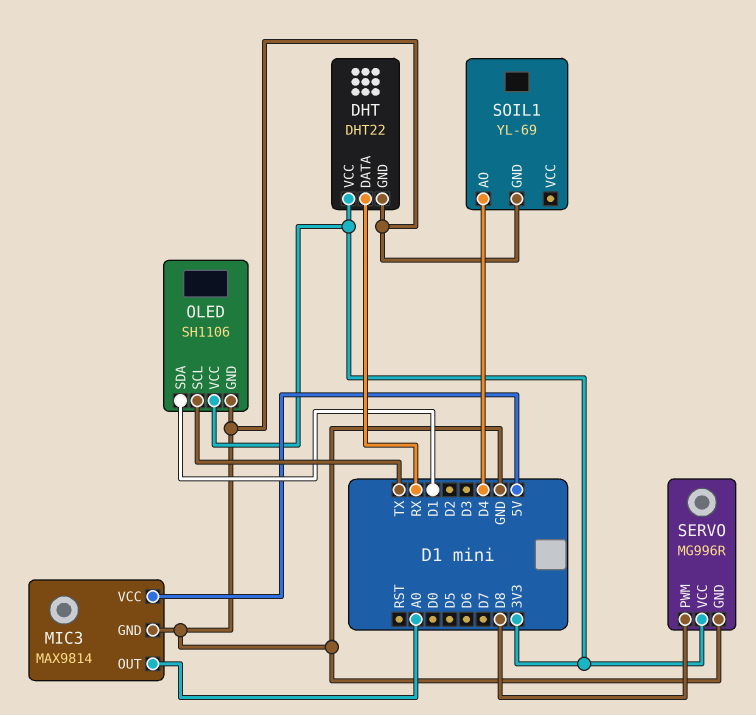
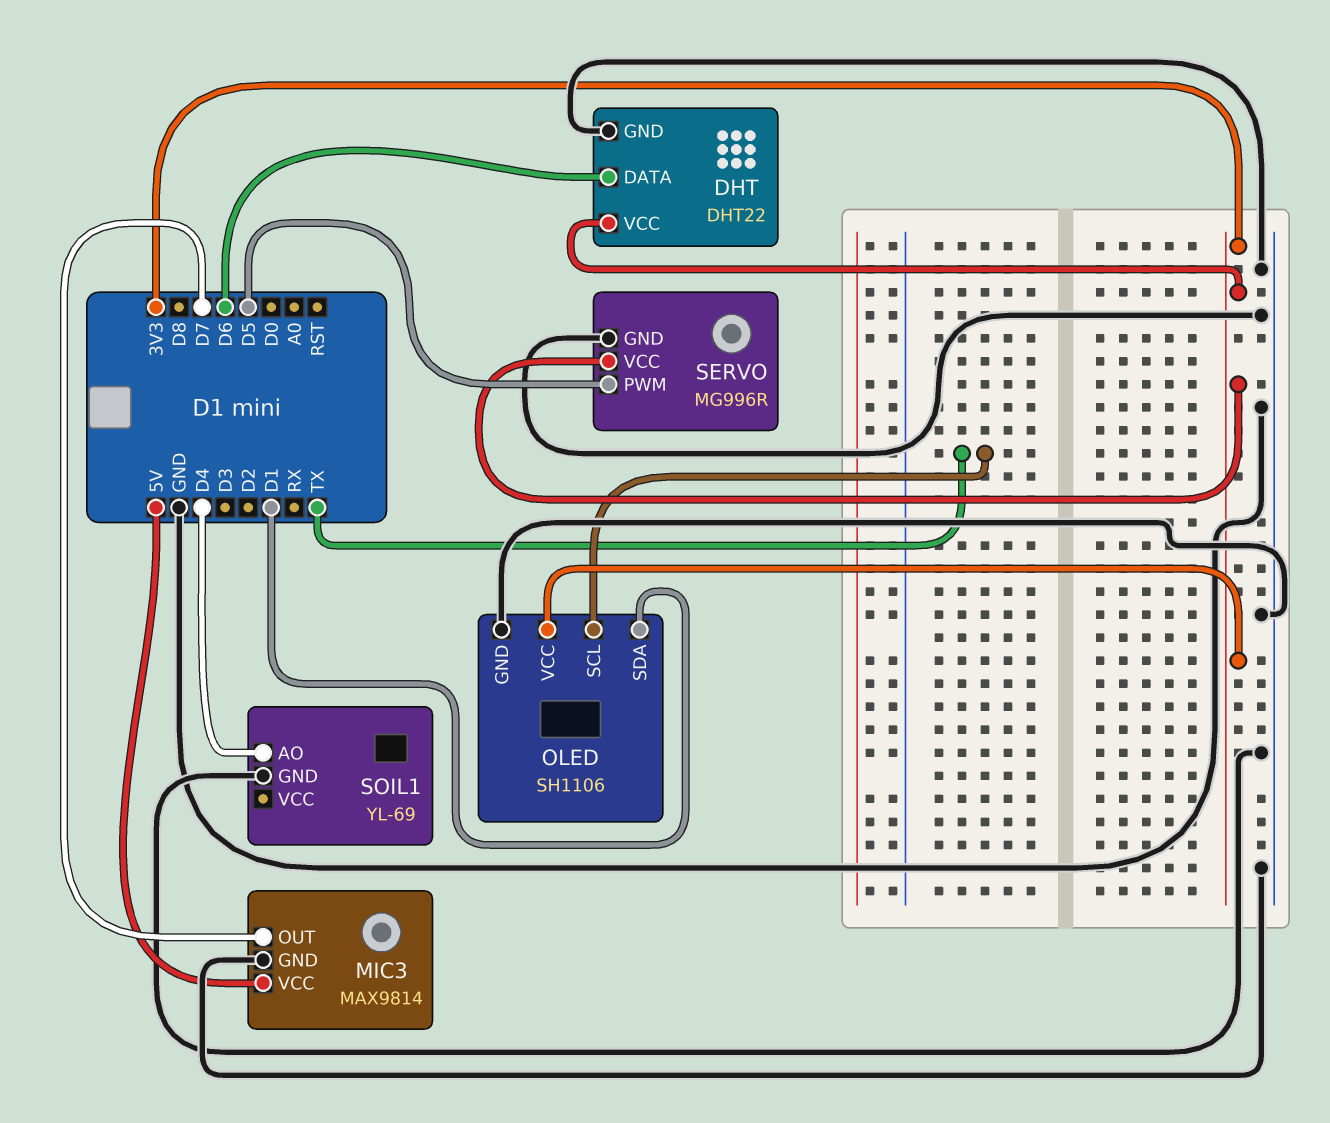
DHT pin DATA: RX -> D6
MIC3 pin OUT: A0 -> D7
SERVO pin PWM: D8 -> D5

